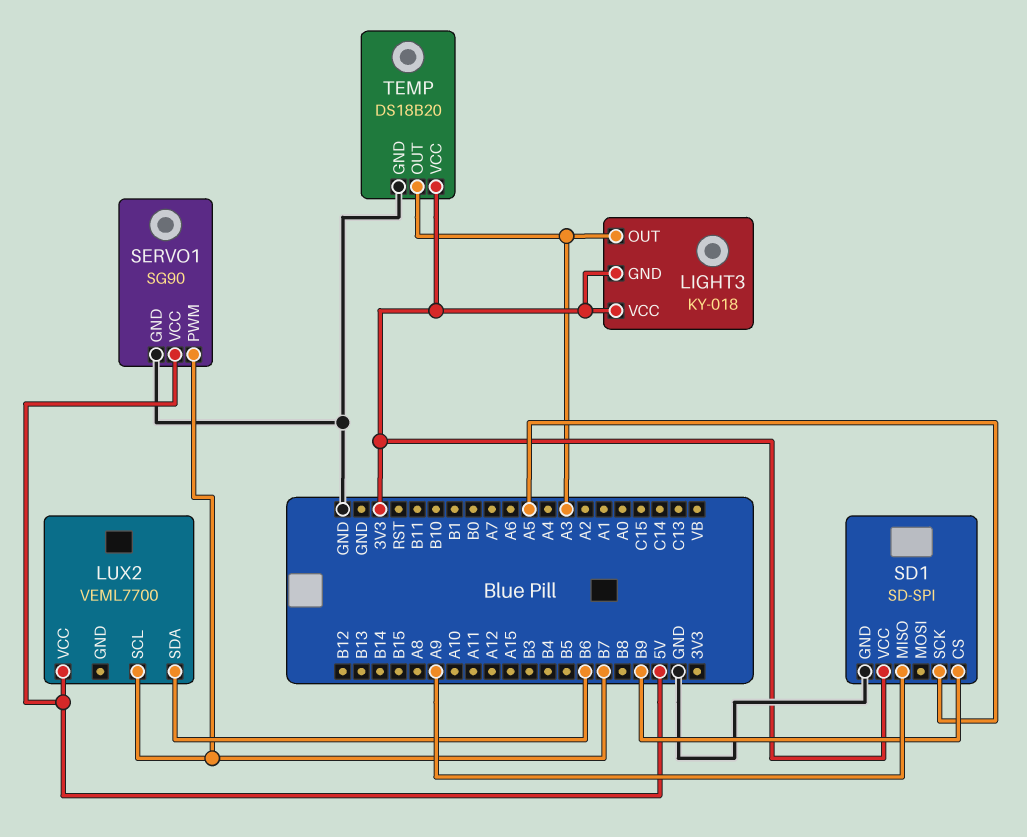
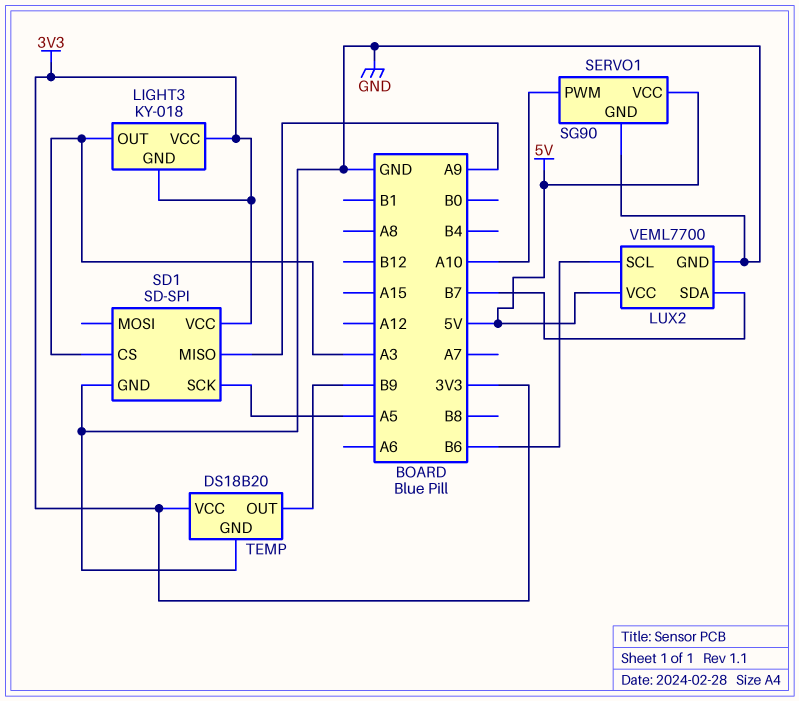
LUX2 pin GND: none -> GND
LUX2 pin SCL: B7 -> B6
LUX2 pin SDA: B6 -> B7
SD1 pin CS: B9 -> A3
SERVO1 pin PWM: B7 -> A10
TEMP pin OUT: A3 -> B9

